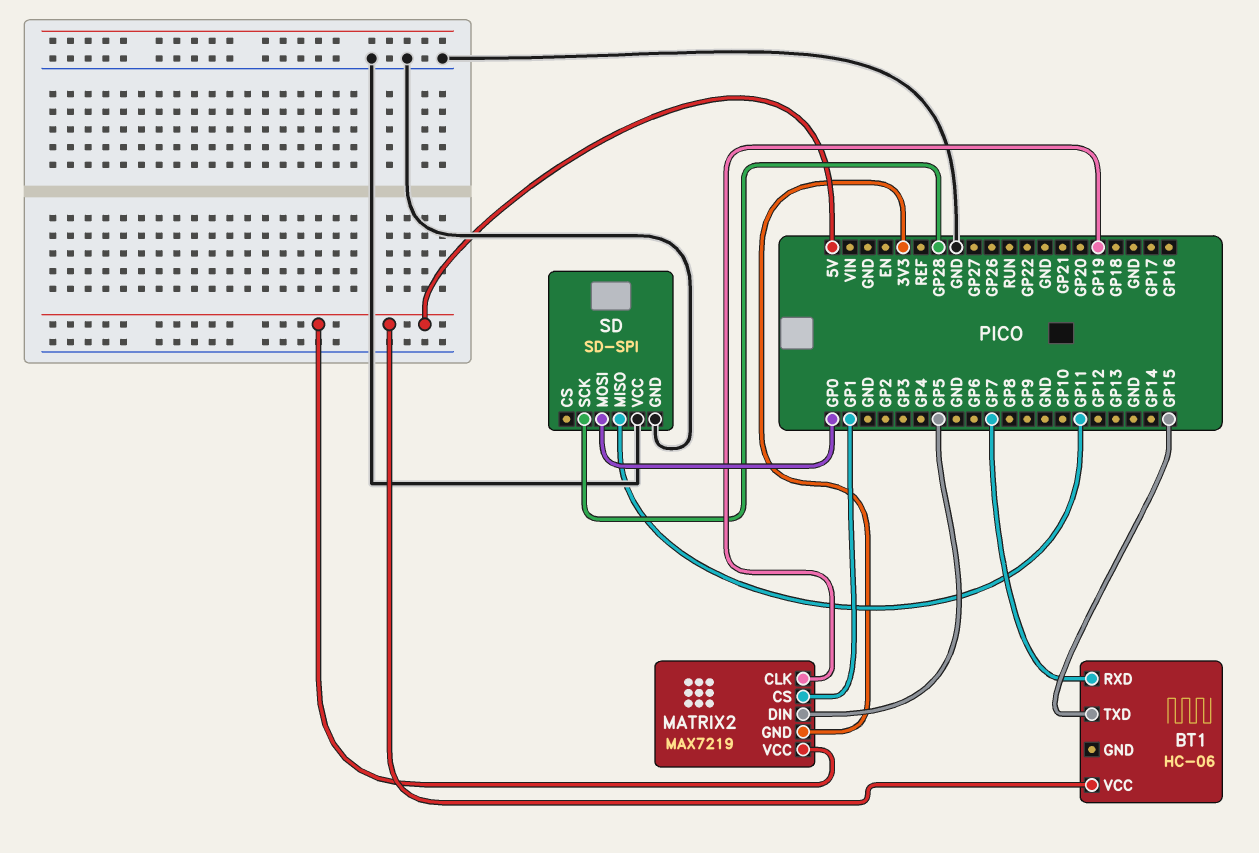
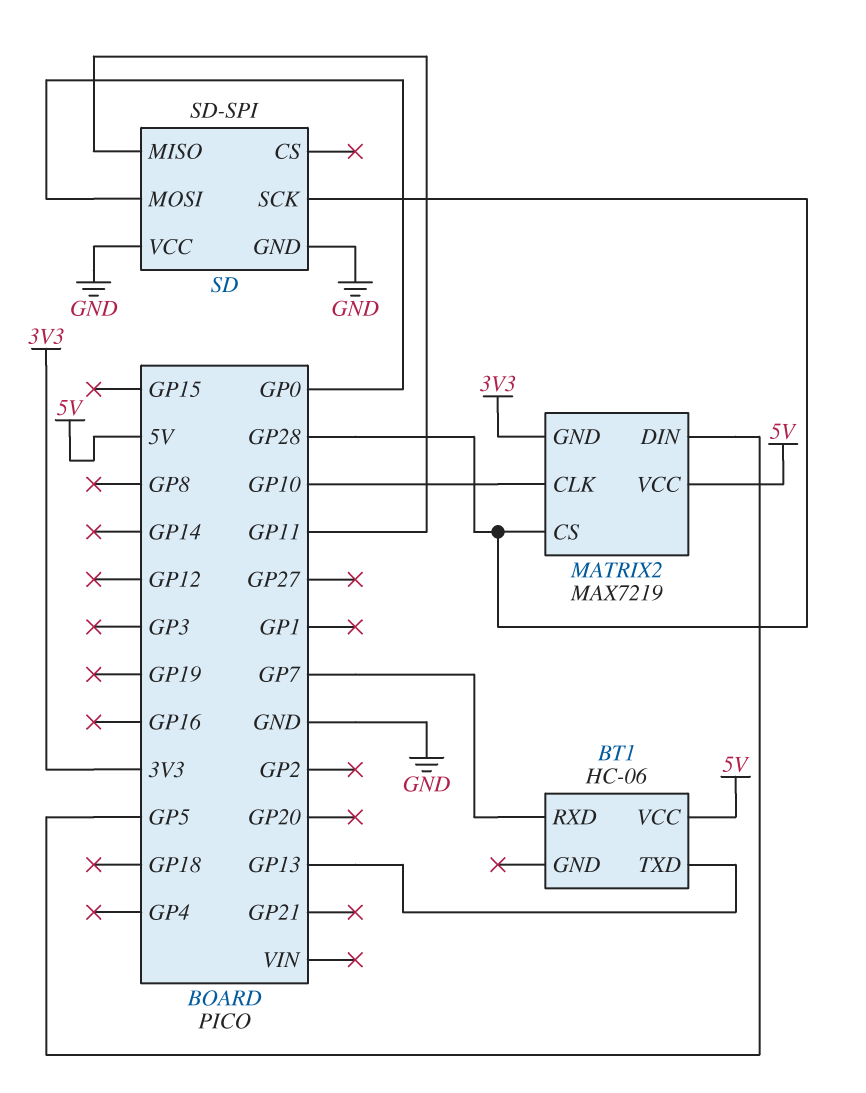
BT1 pin TXD: GP15 -> GP13
MATRIX2 pin CLK: GP19 -> GP10
MATRIX2 pin CS: GP1 -> GP28

